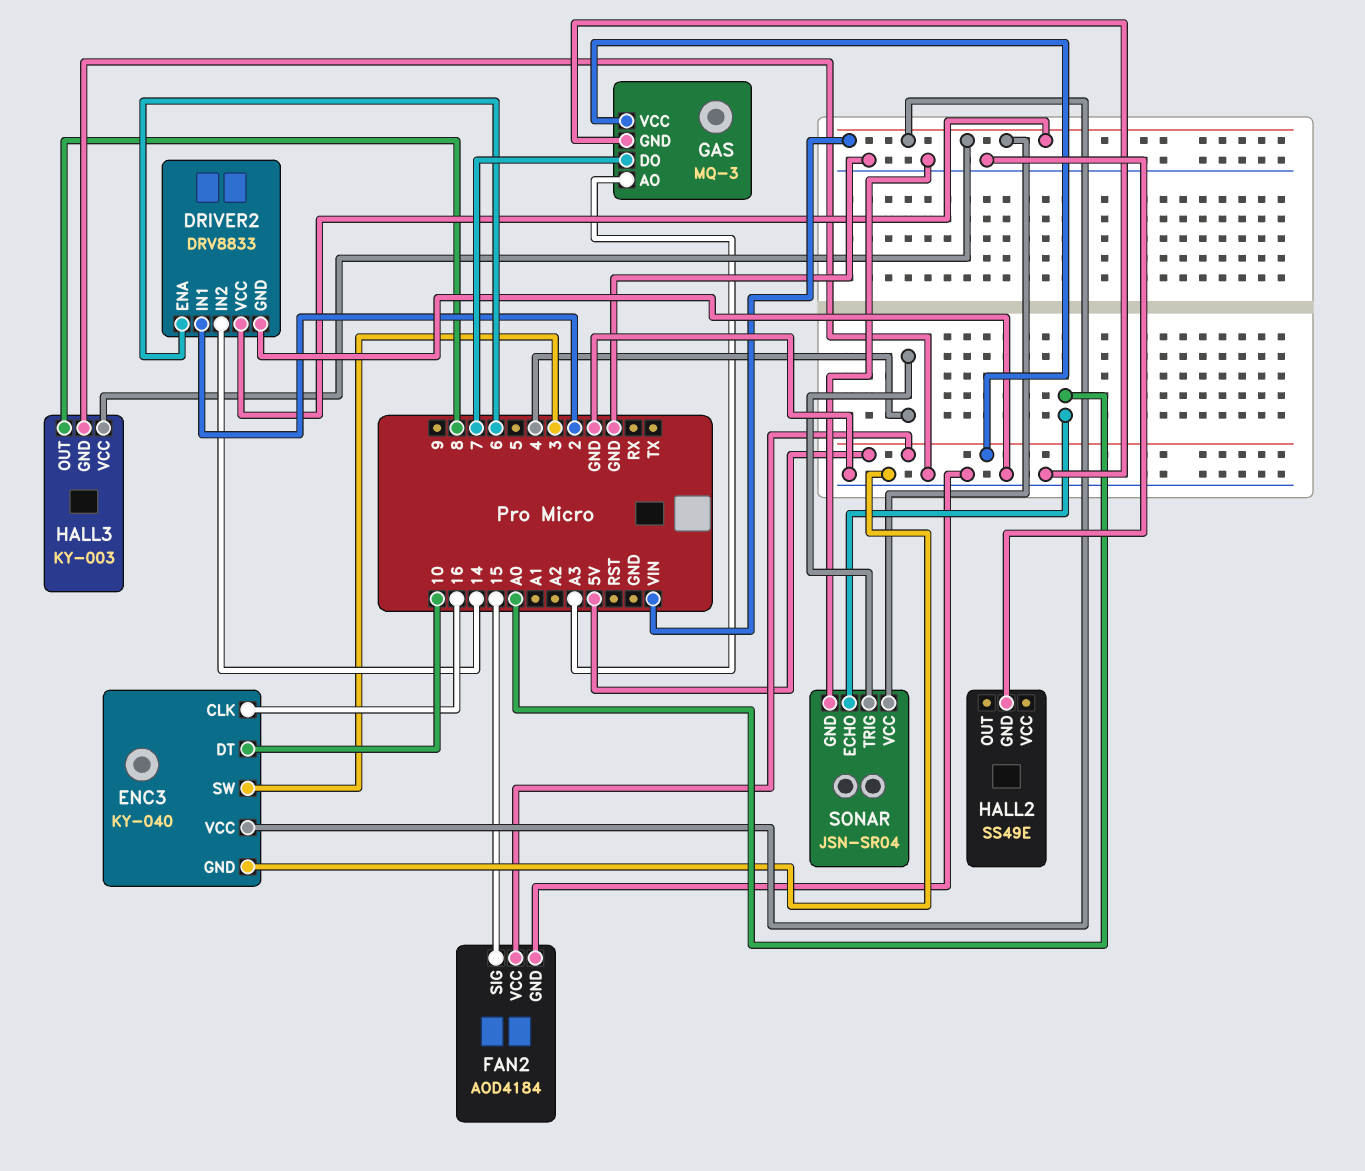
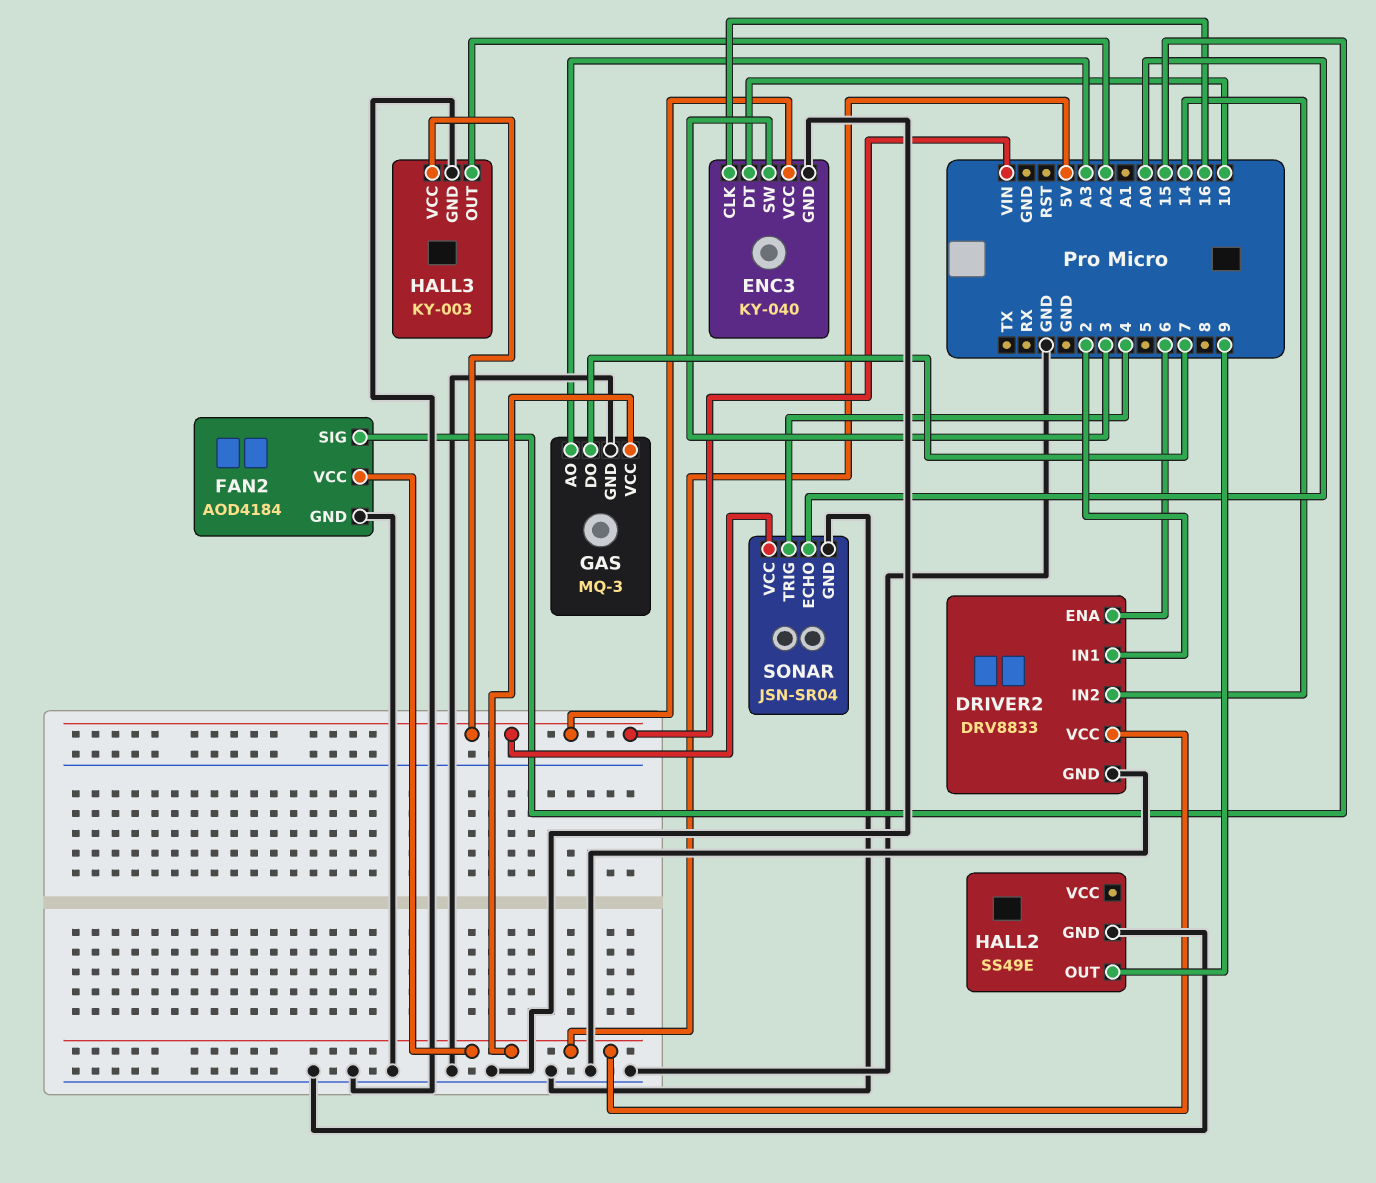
DRIVER2 pin VCC: VIN -> 5V
HALL2 pin OUT: none -> 9
HALL3 pin OUT: 8 -> A2

